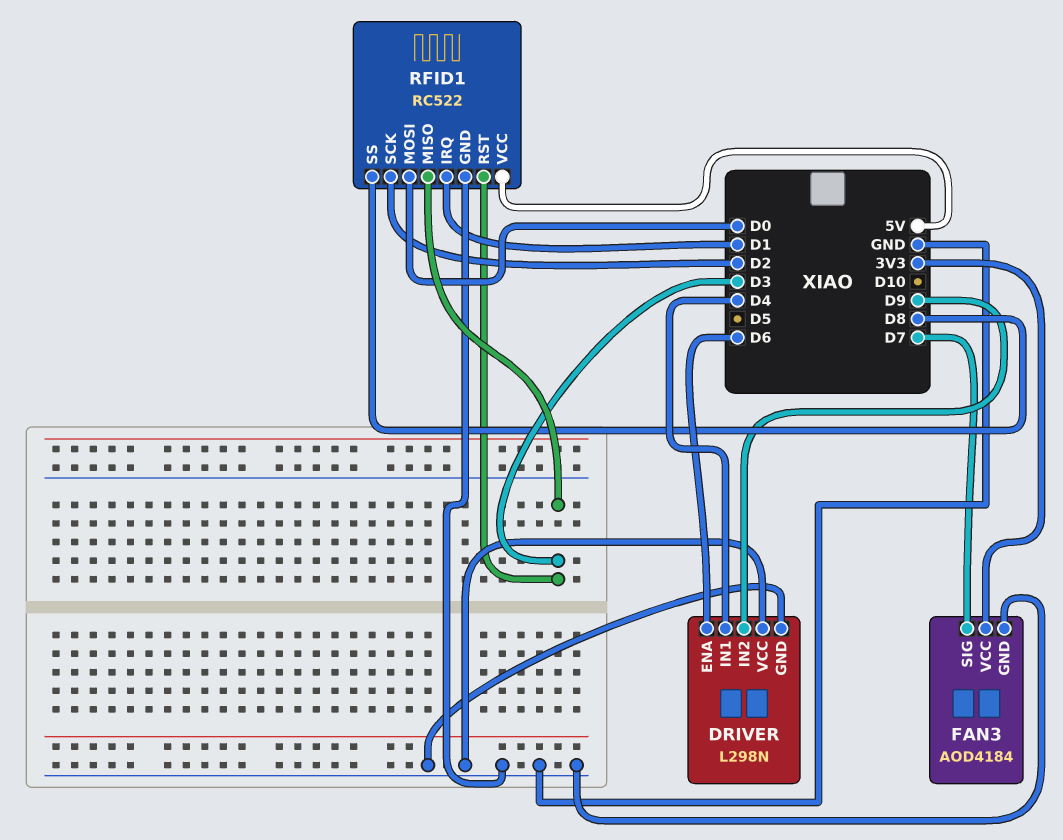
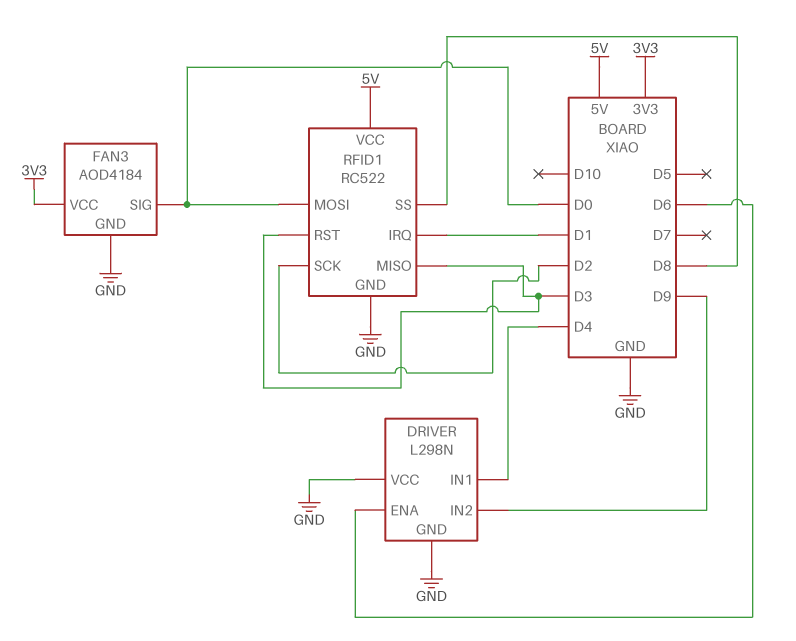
FAN3 pin SIG: D7 -> D0

